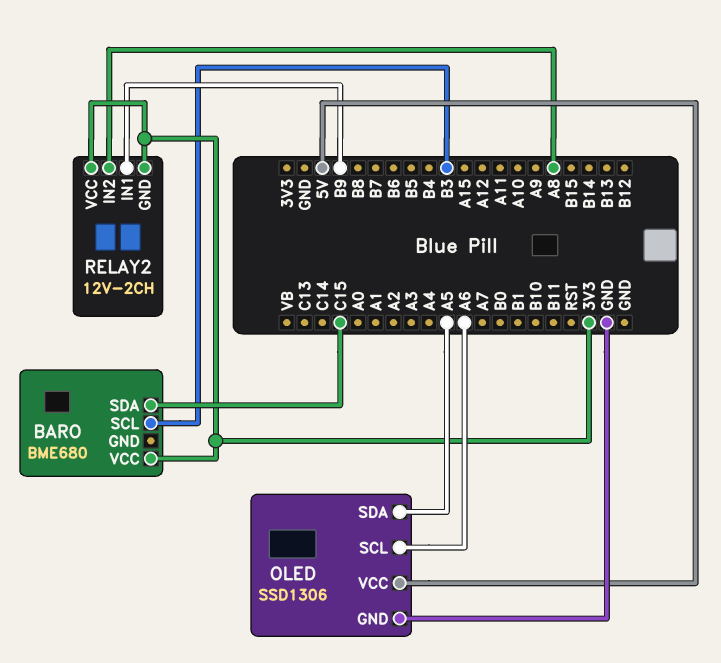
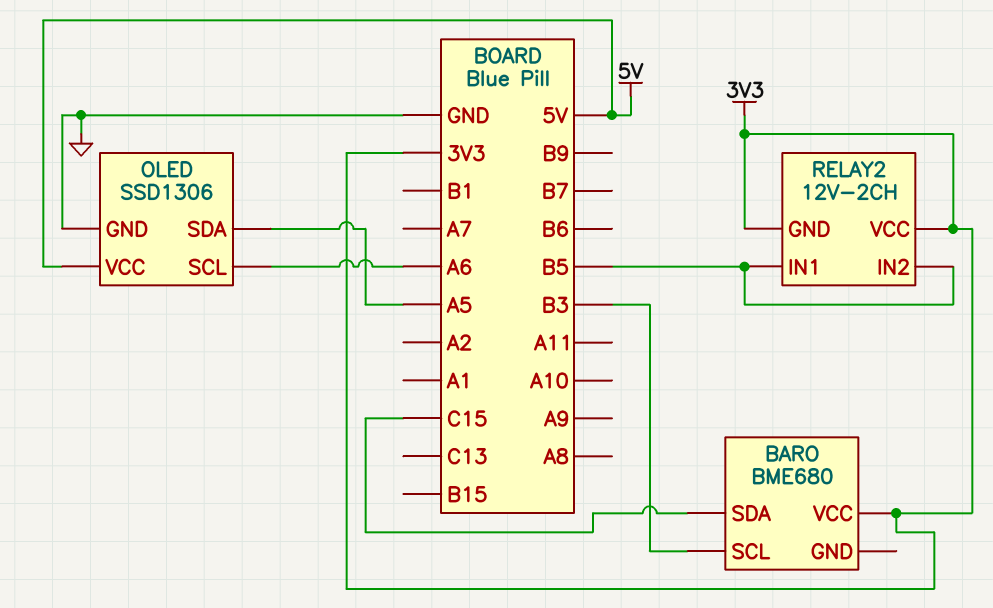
RELAY2 pin IN1: B9 -> B5
RELAY2 pin IN2: A8 -> B5

